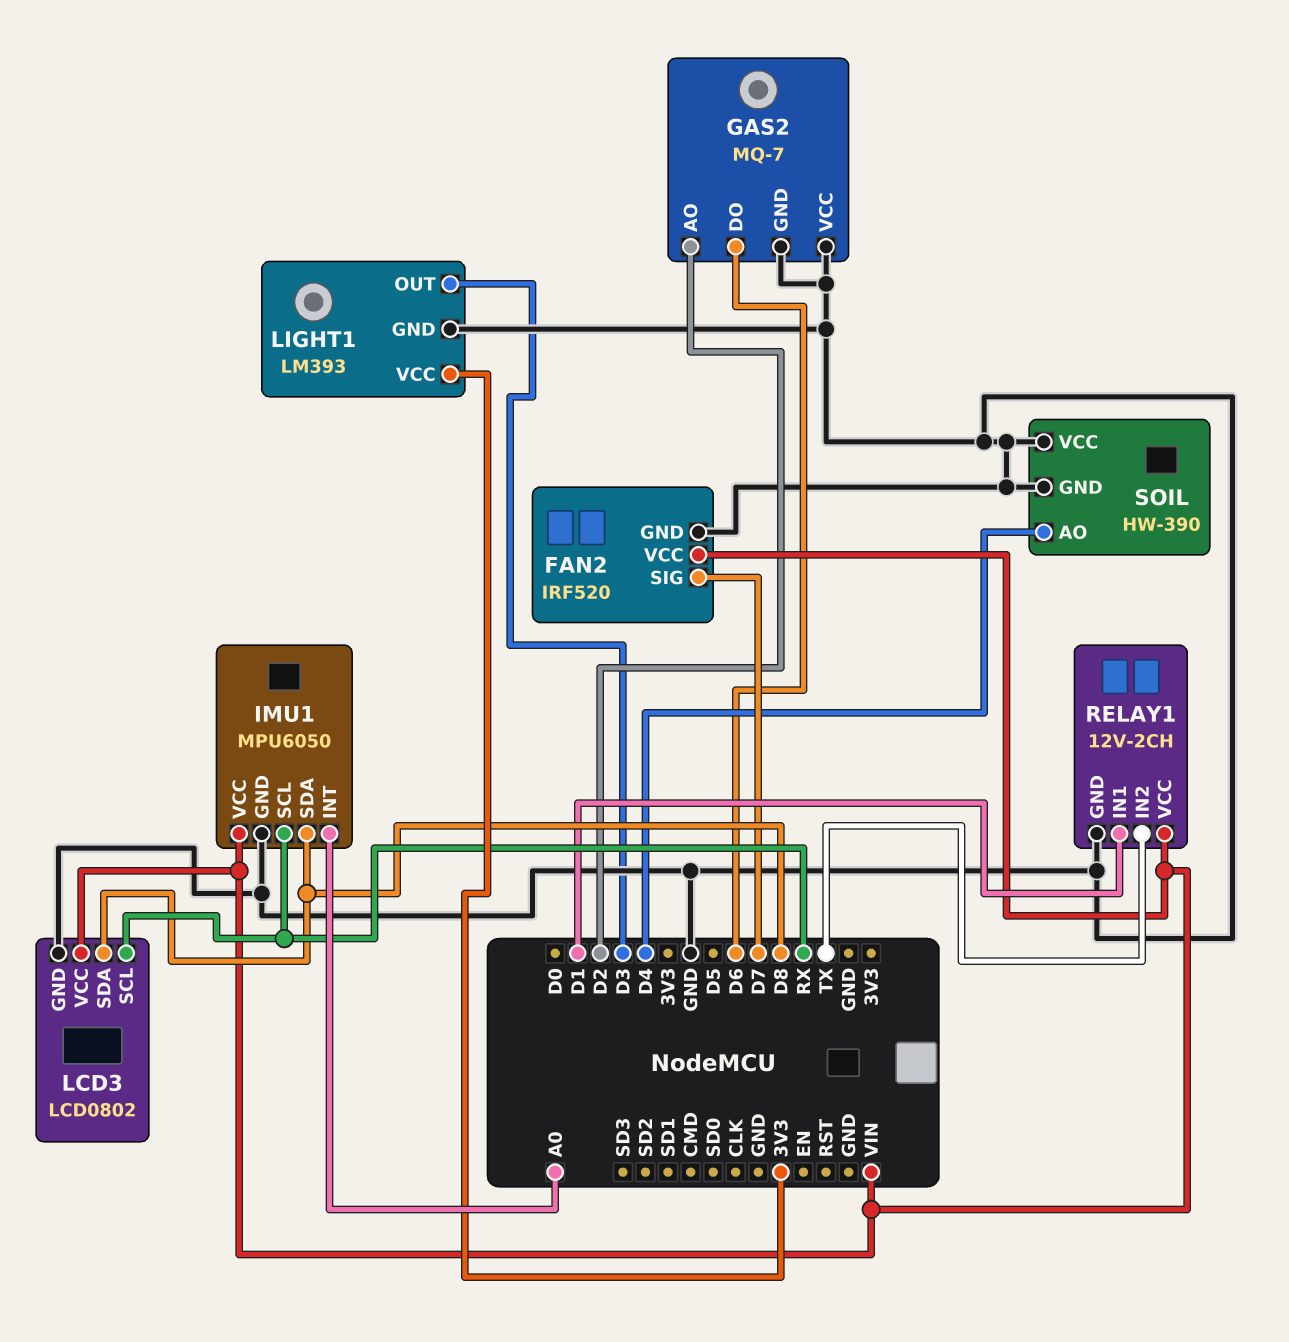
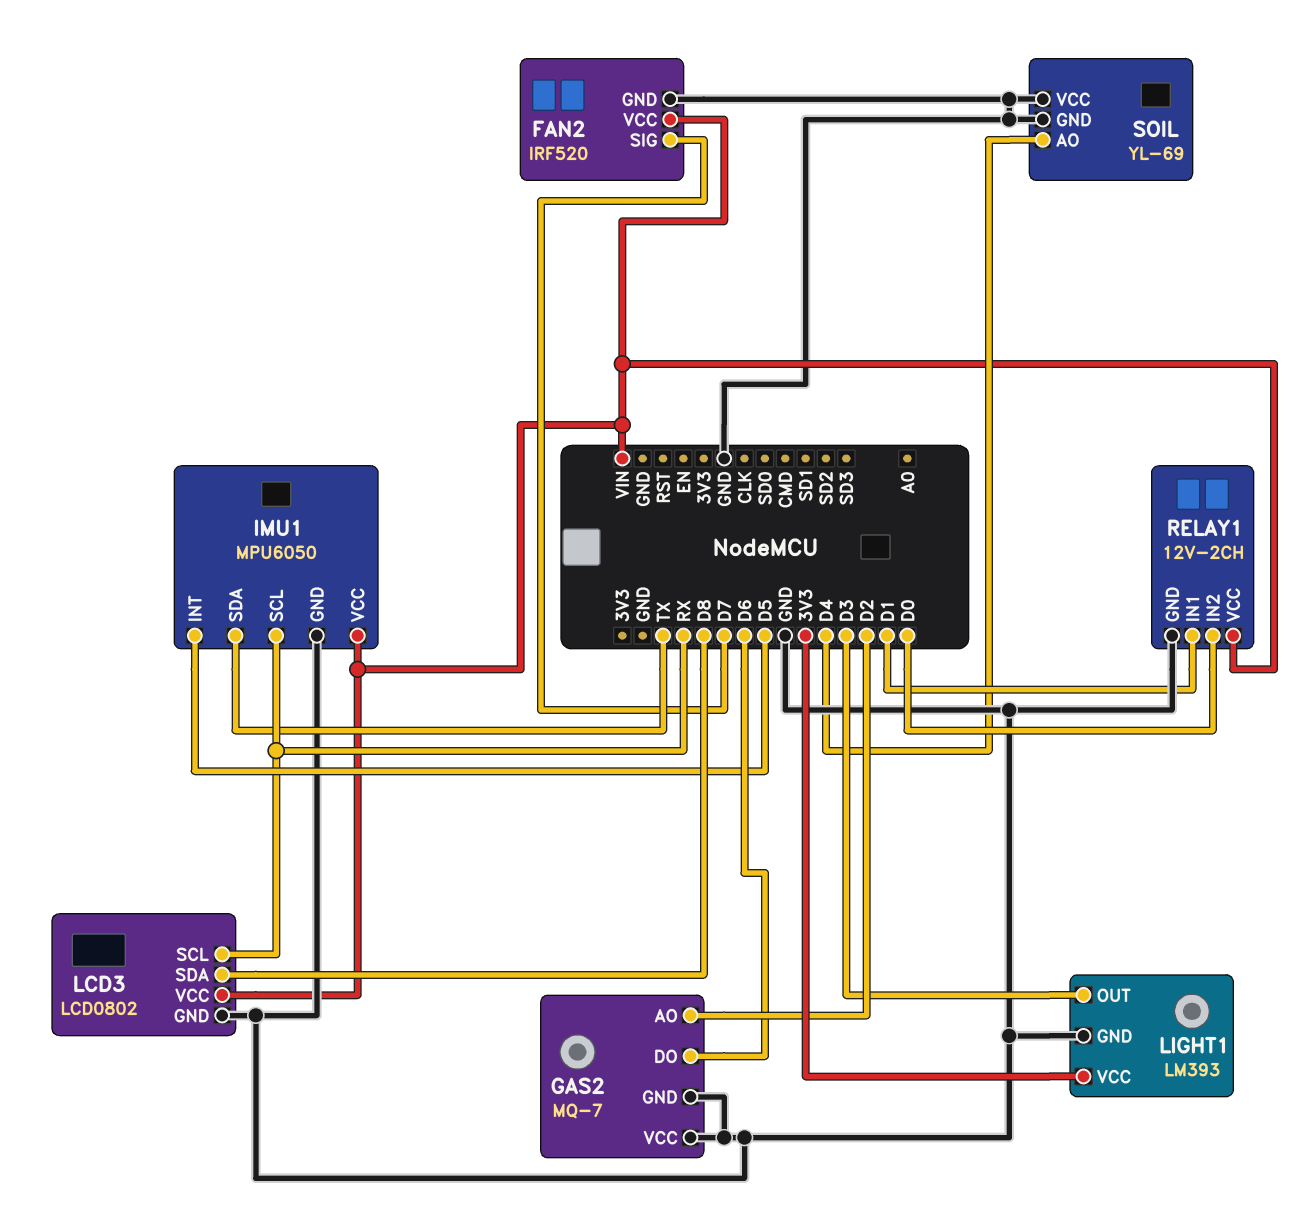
IMU1 pin INT: A0 -> D5
IMU1 pin SDA: D8 -> TX
RELAY1 pin IN2: TX -> D0
SOIL: HW-390 -> YL-69

